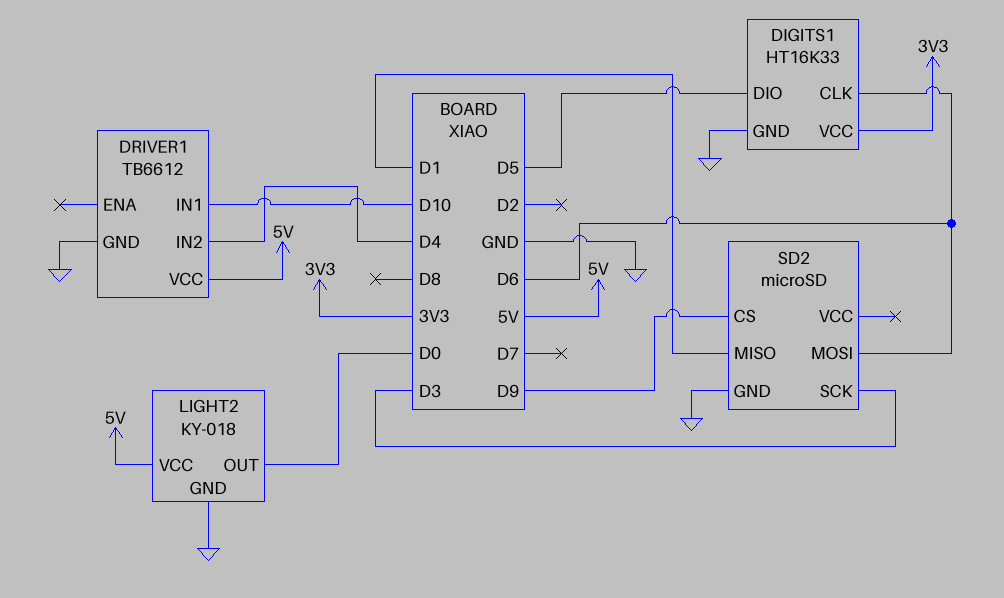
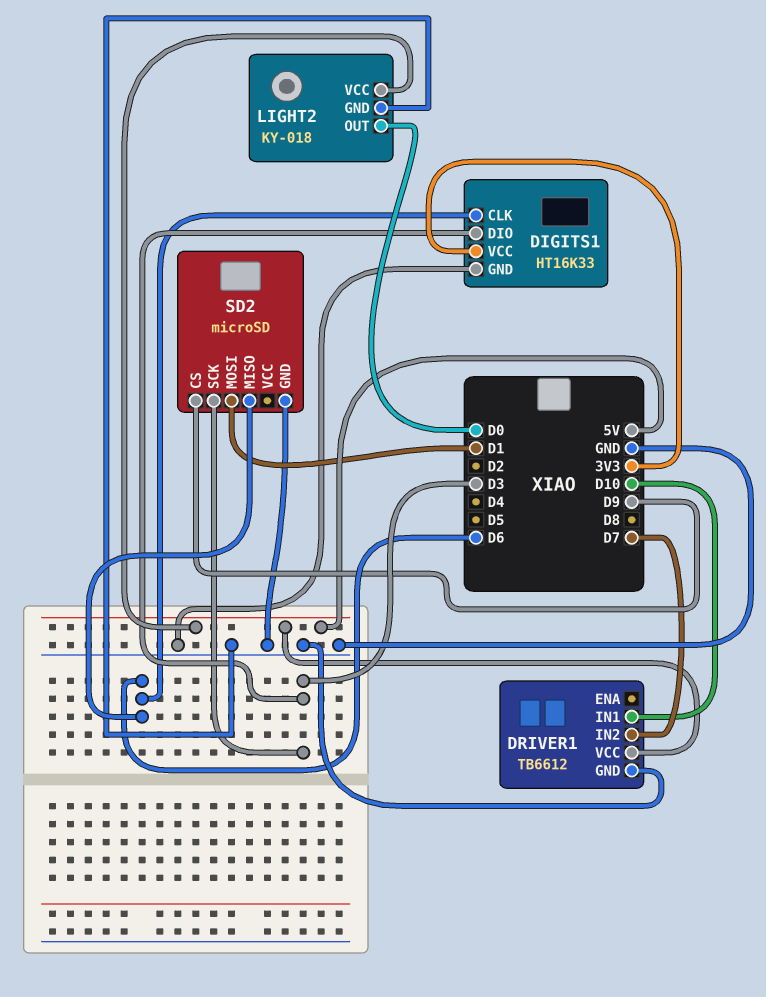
DIGITS1 pin DIO: D5 -> D3
DRIVER1 pin IN2: D4 -> D7
SD2 pin MISO: D1 -> D6
SD2 pin MOSI: D6 -> D1

